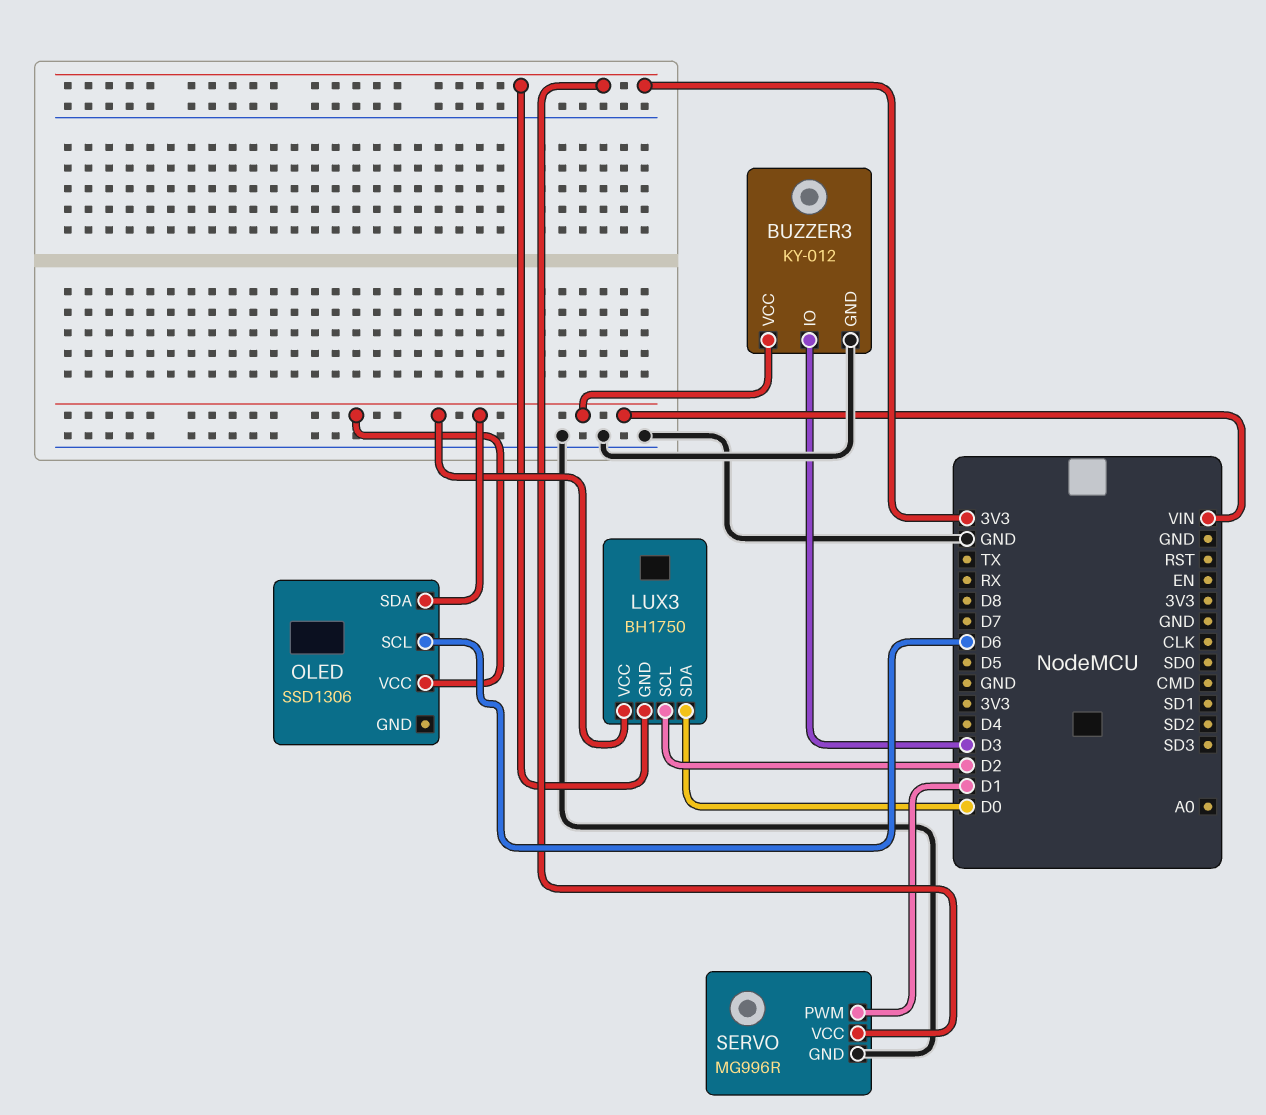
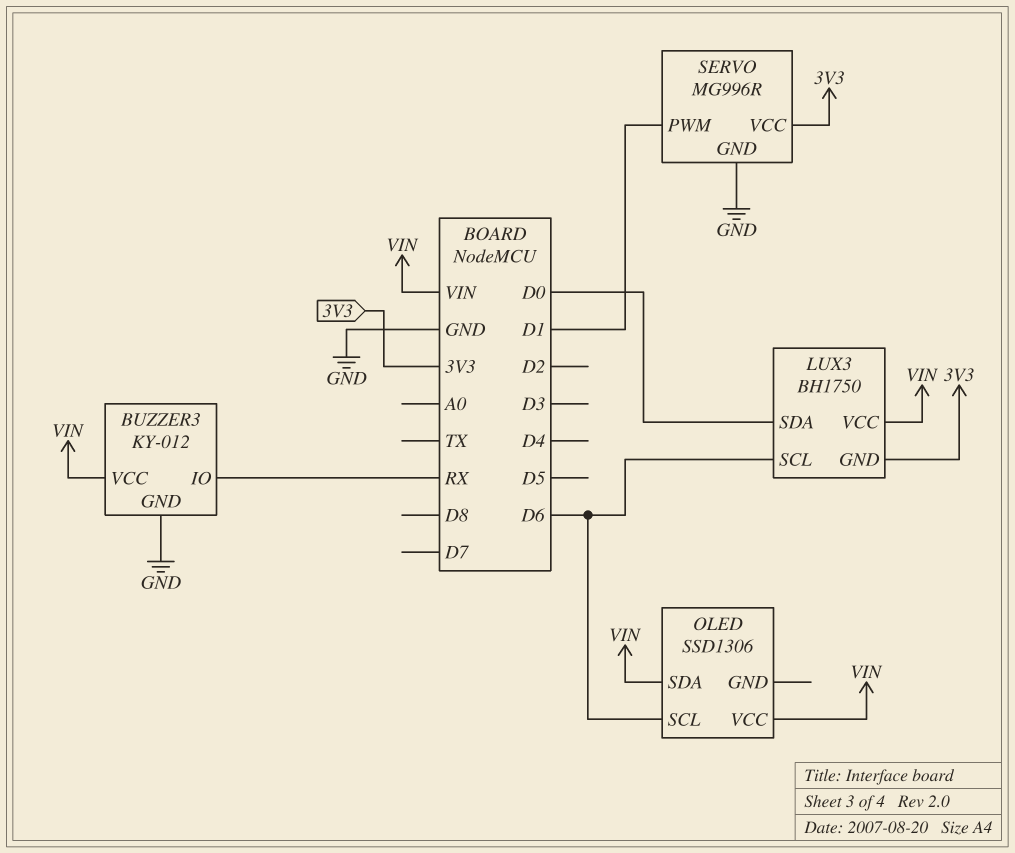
BUZZER3 pin IO: D3 -> RX
LUX3 pin SCL: D2 -> D6

